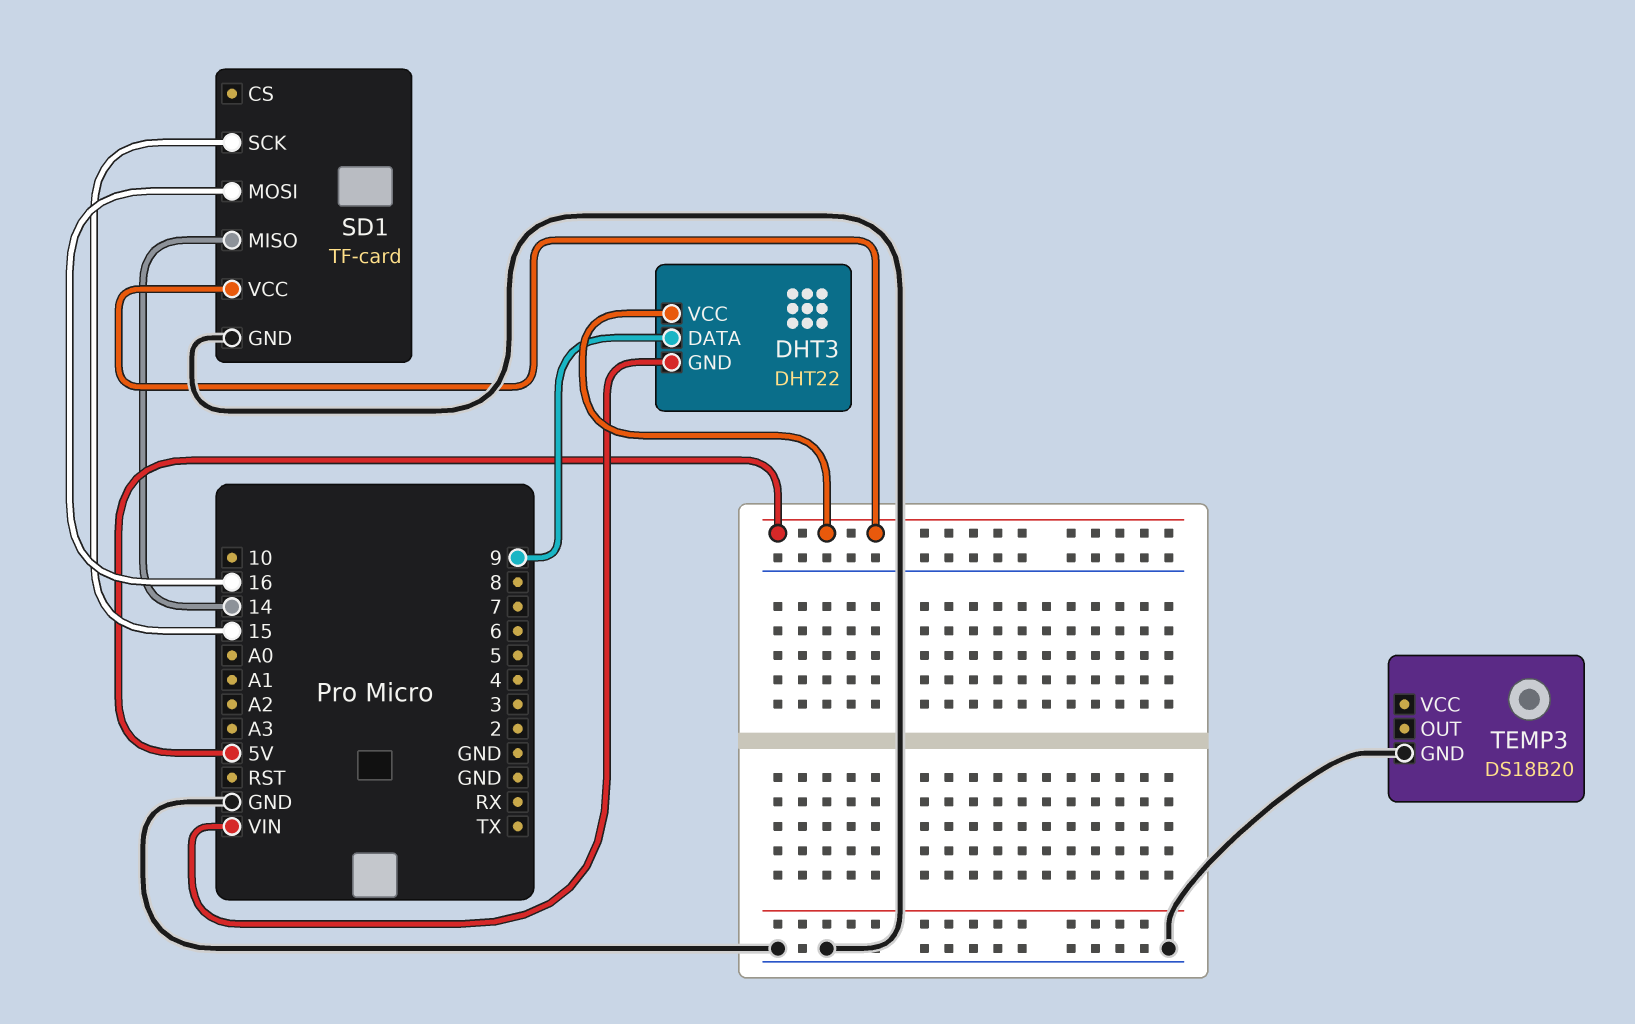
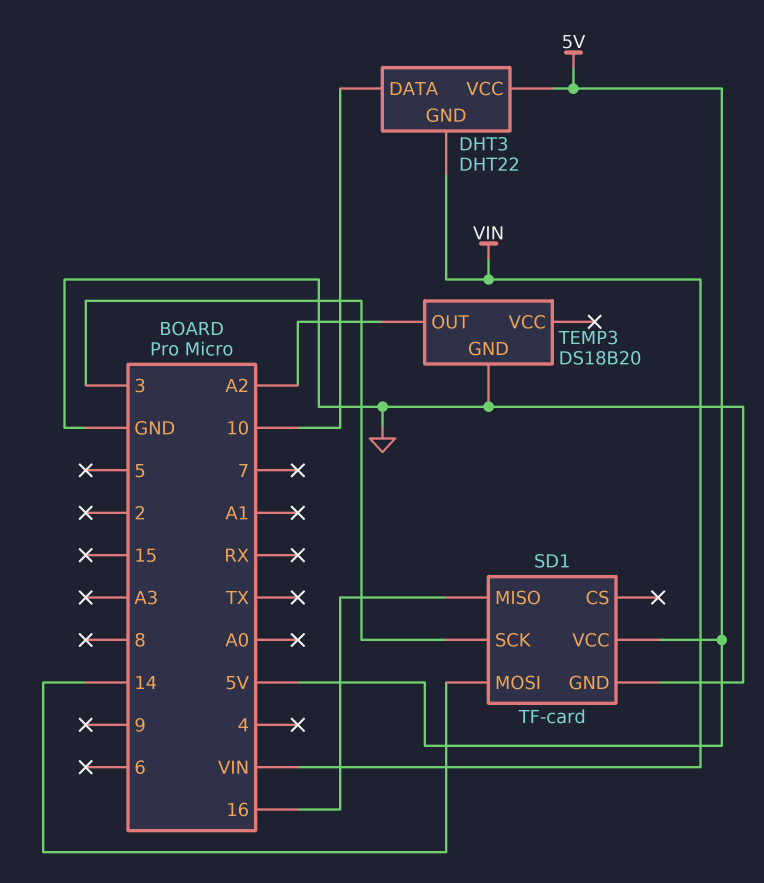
DHT3 pin DATA: 9 -> 10
SD1 pin MISO: 14 -> 16
SD1 pin MOSI: 16 -> 14
SD1 pin SCK: 15 -> 3
TEMP3 pin OUT: none -> A2

